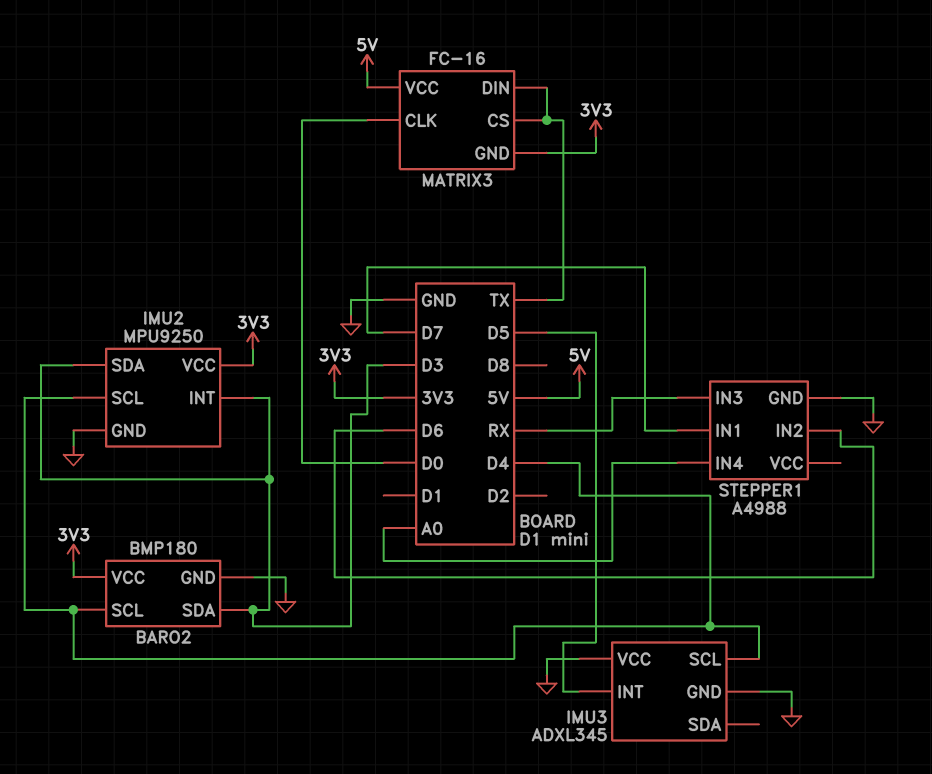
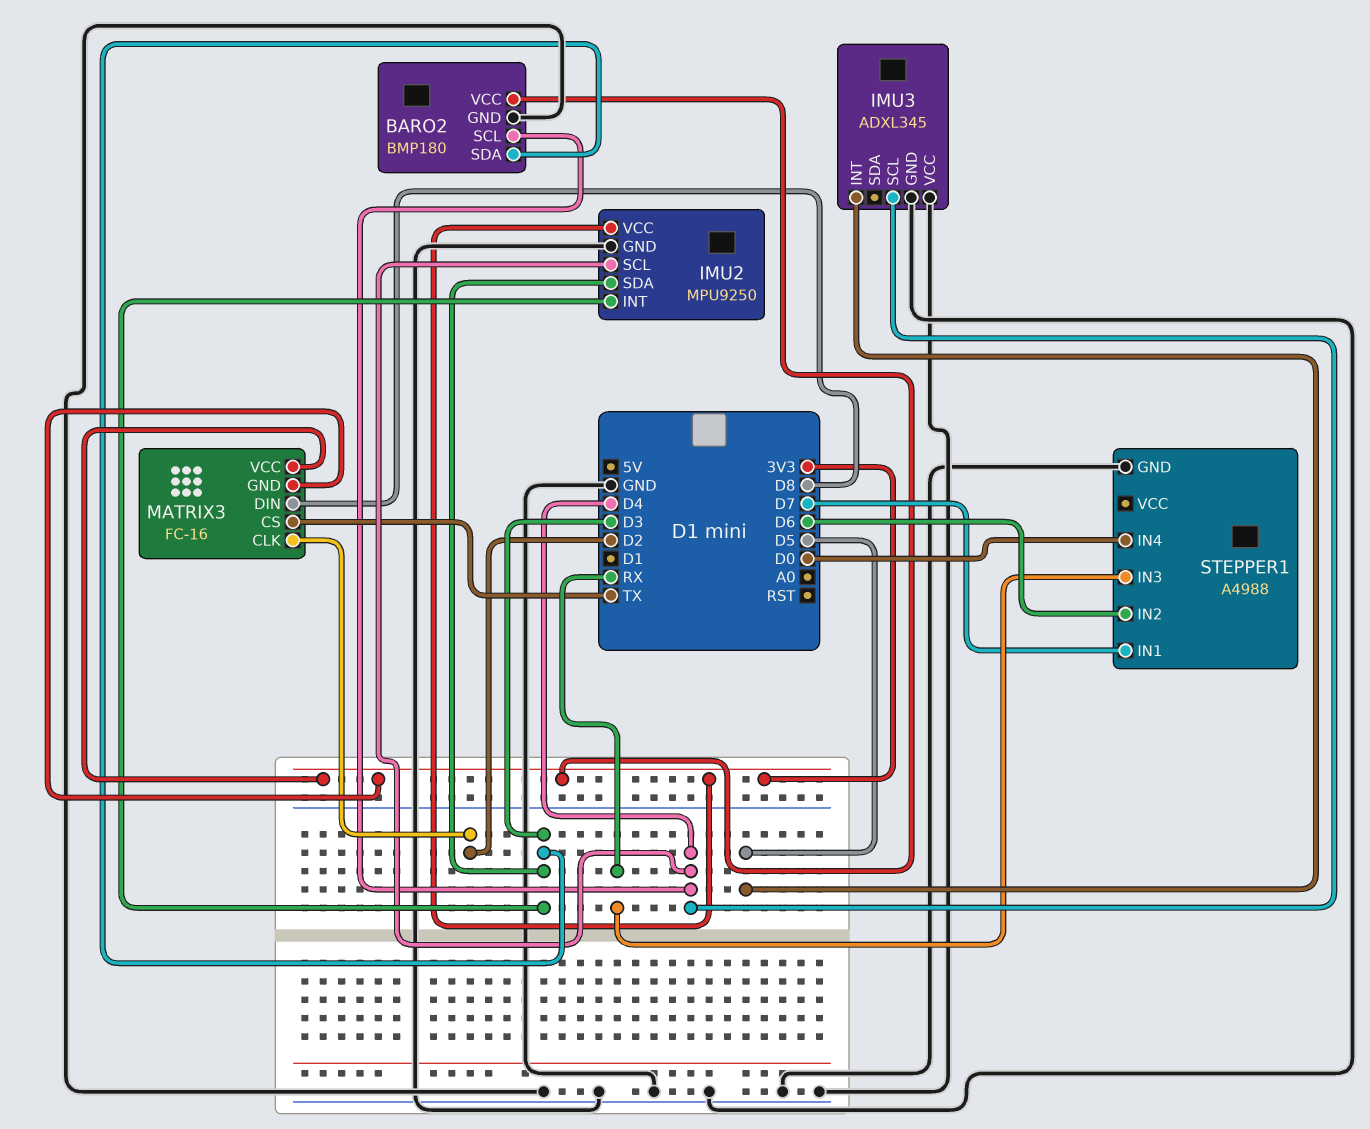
MATRIX3 pin CLK: D0 -> D2
MATRIX3 pin DIN: TX -> D8
MATRIX3 pin VCC: 5V -> 3V3
STEPPER1 pin IN4: A0 -> D0

